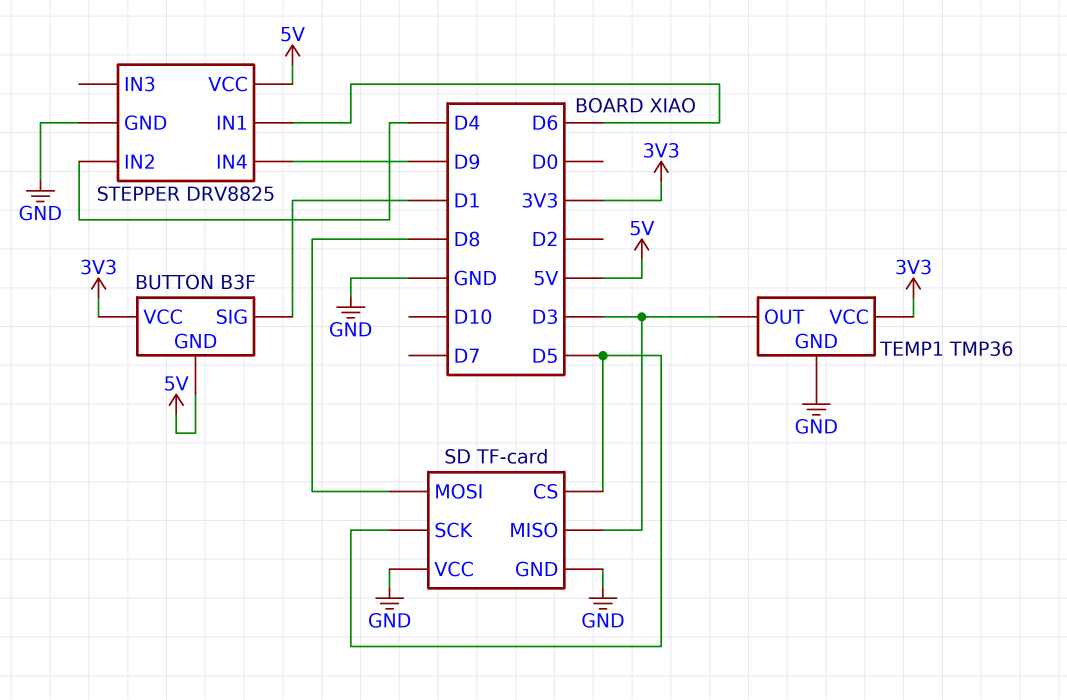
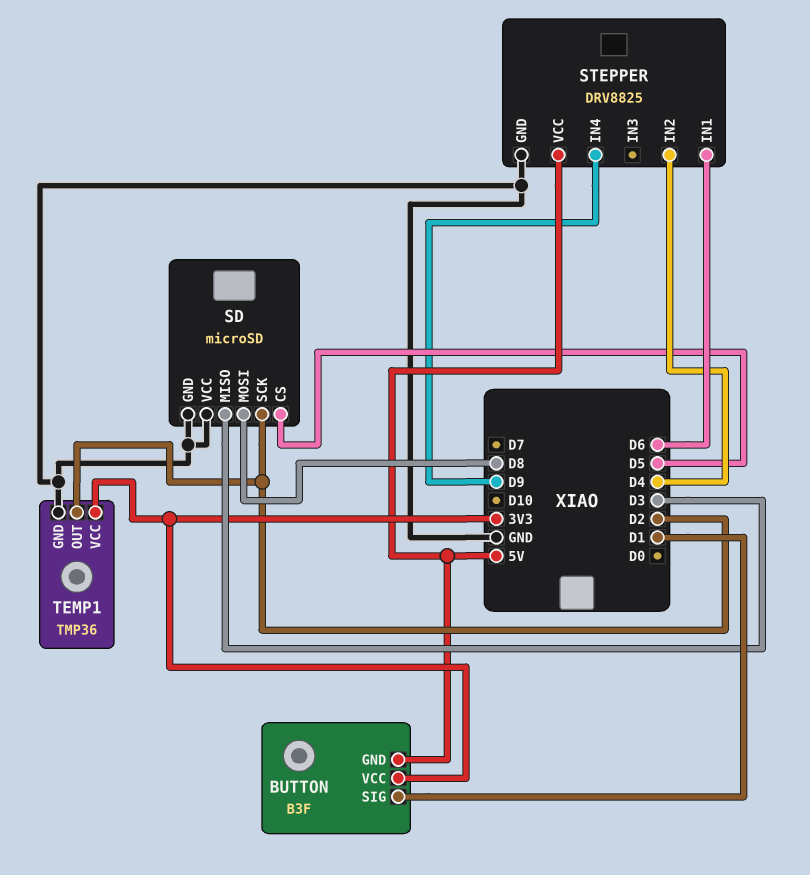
SD: TF-card -> microSD
SD pin SCK: D5 -> D2
TEMP1 pin OUT: D3 -> D2

